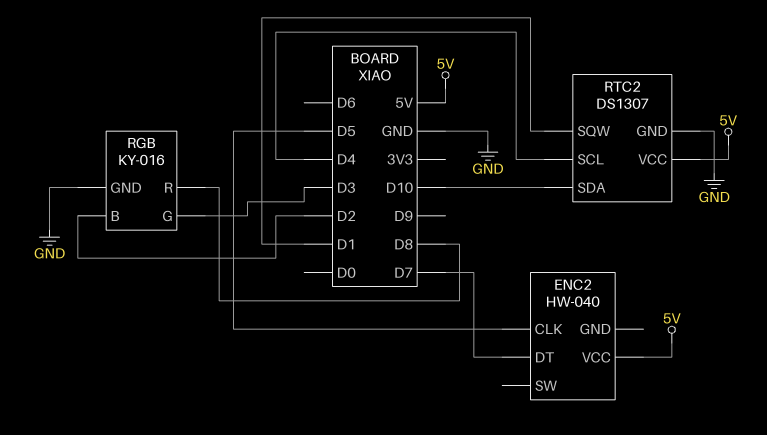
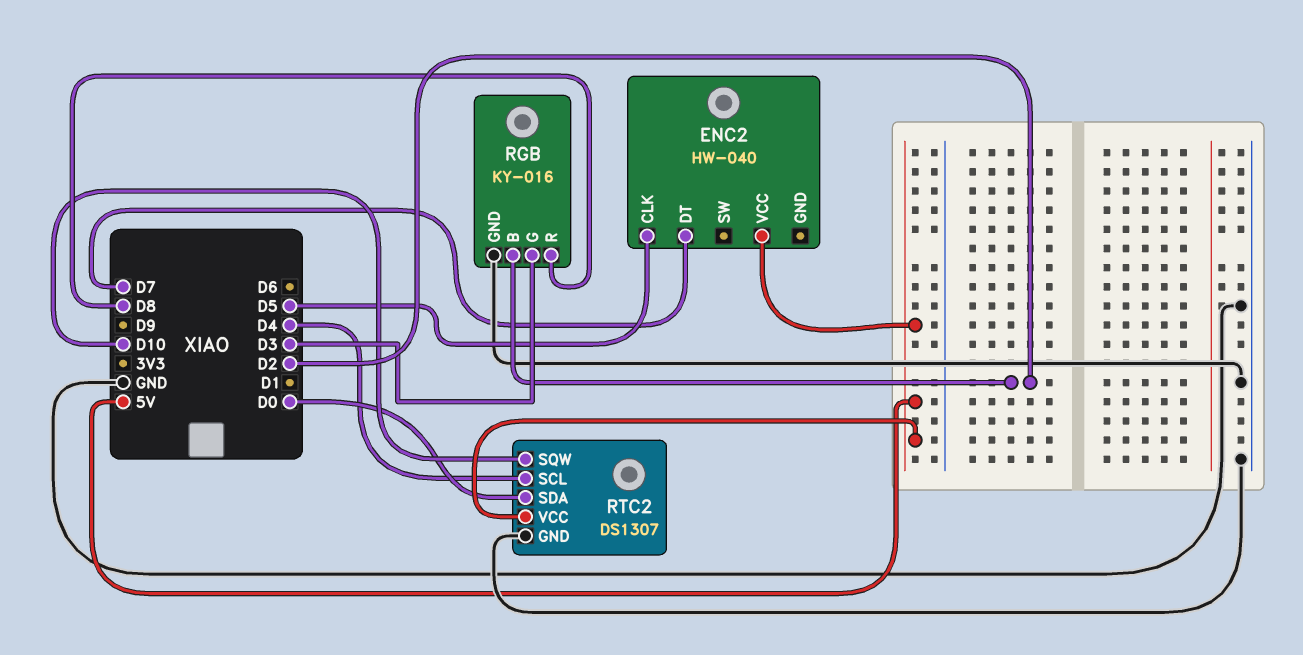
RTC2 pin SDA: D10 -> D0
RTC2 pin SQW: D1 -> D10

